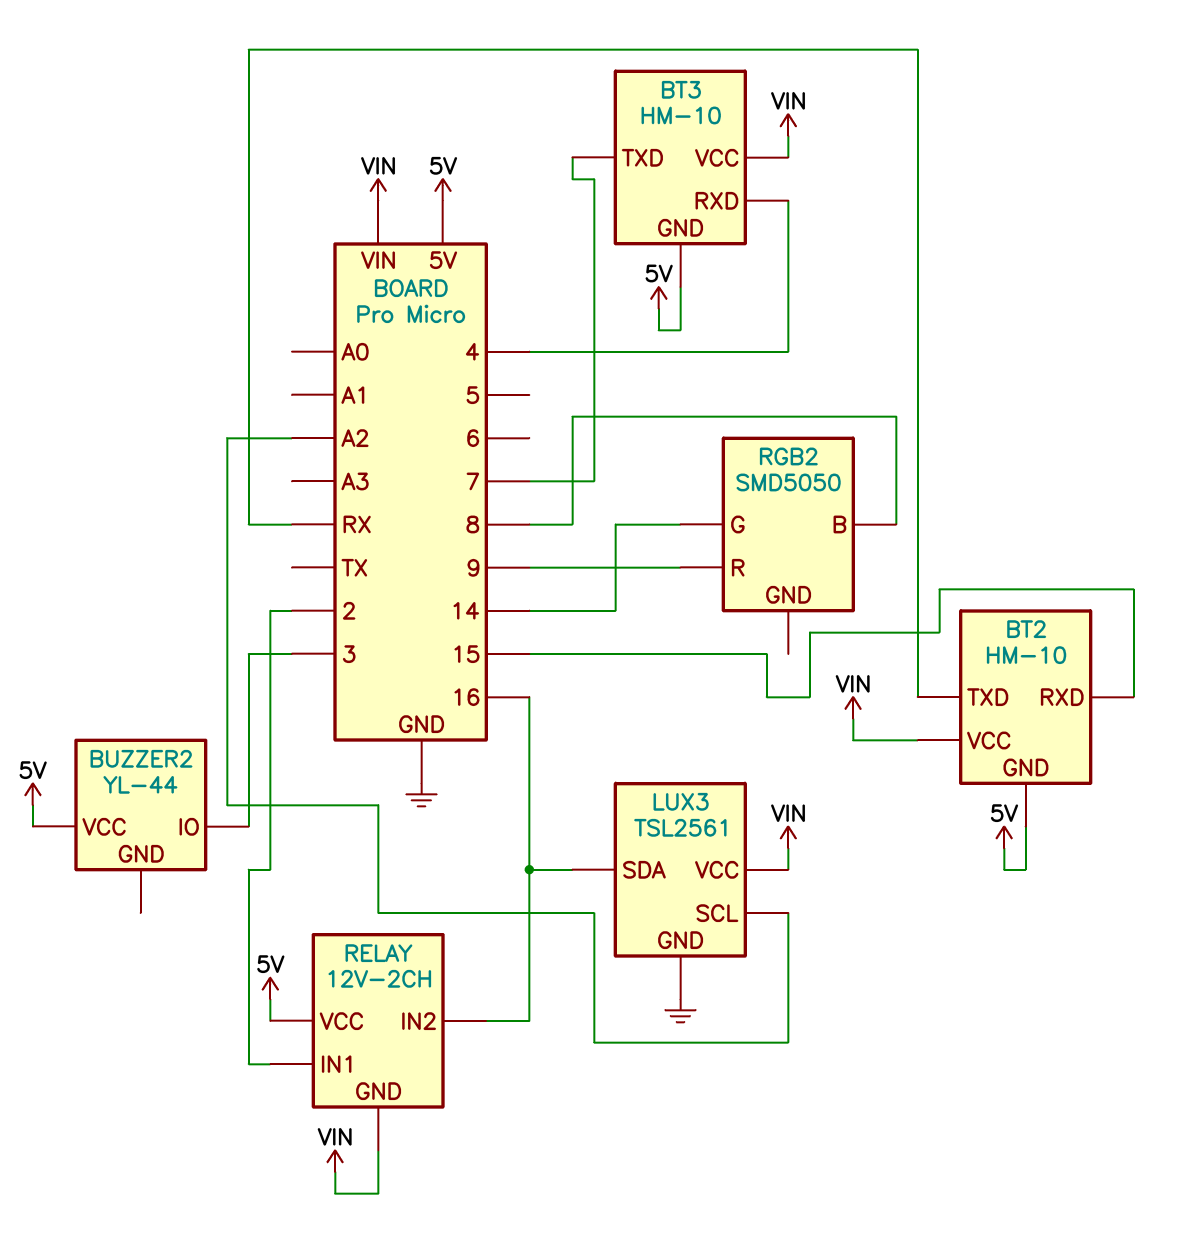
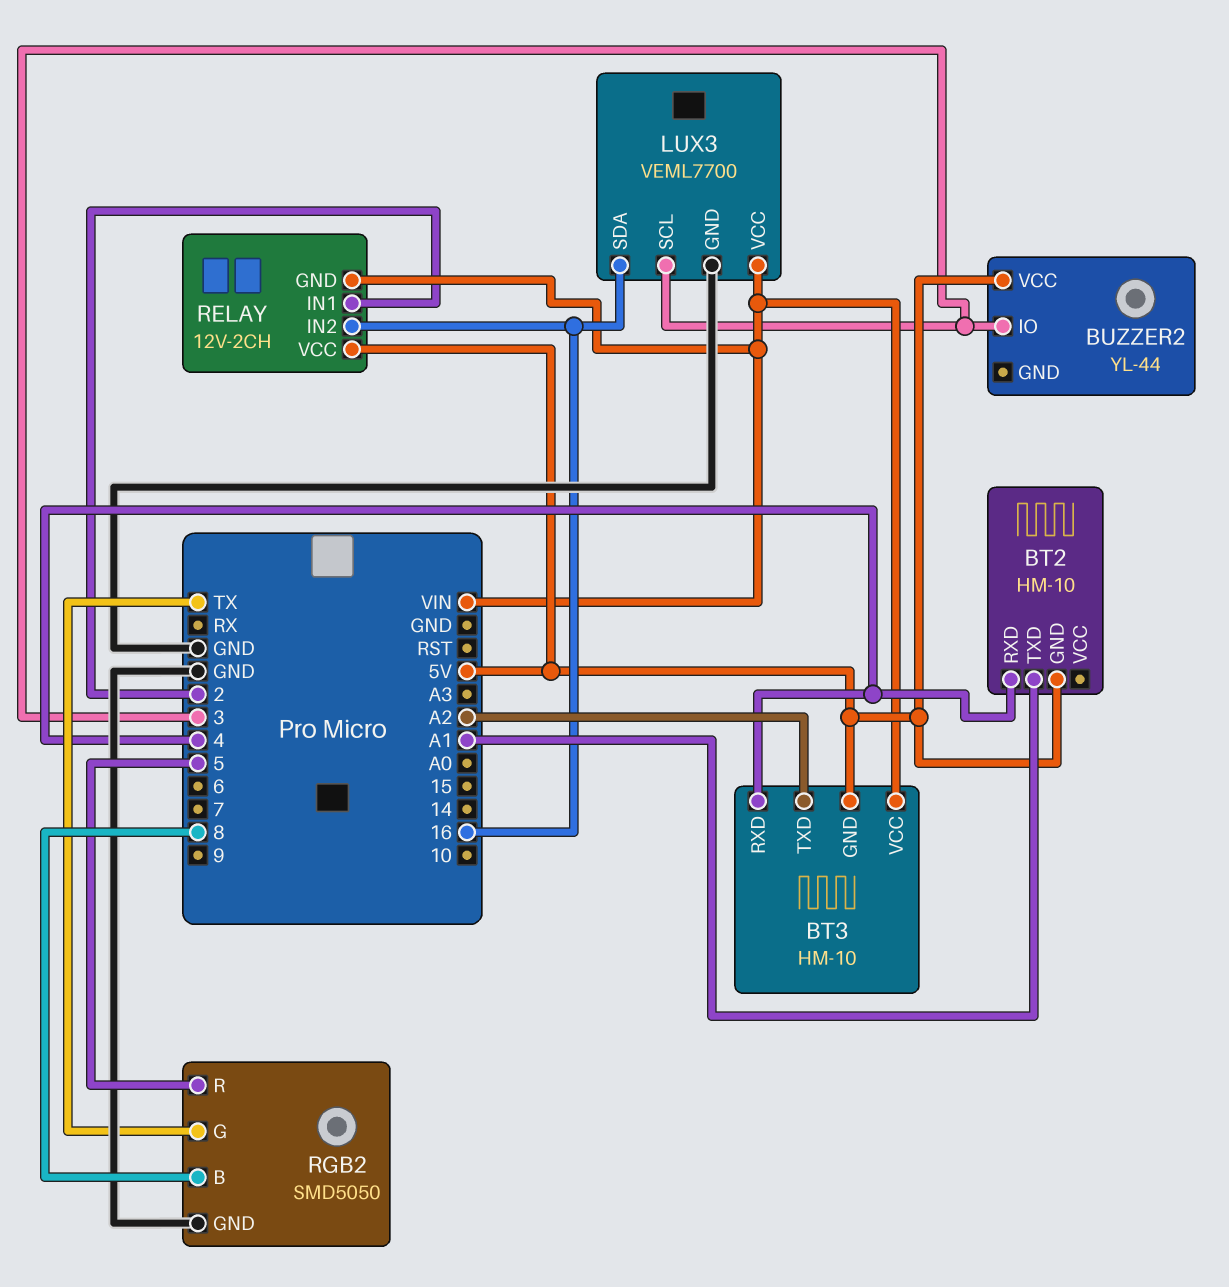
BT2 pin RXD: 15 -> 4
BT2 pin TXD: RX -> A1
BT2 pin VCC: VIN -> none
BT3 pin TXD: 7 -> A2
LUX3: TSL2561 -> VEML7700
LUX3 pin SCL: A2 -> 3
RGB2 pin G: 14 -> TX
RGB2 pin GND: none -> GND
RGB2 pin R: 9 -> 5

